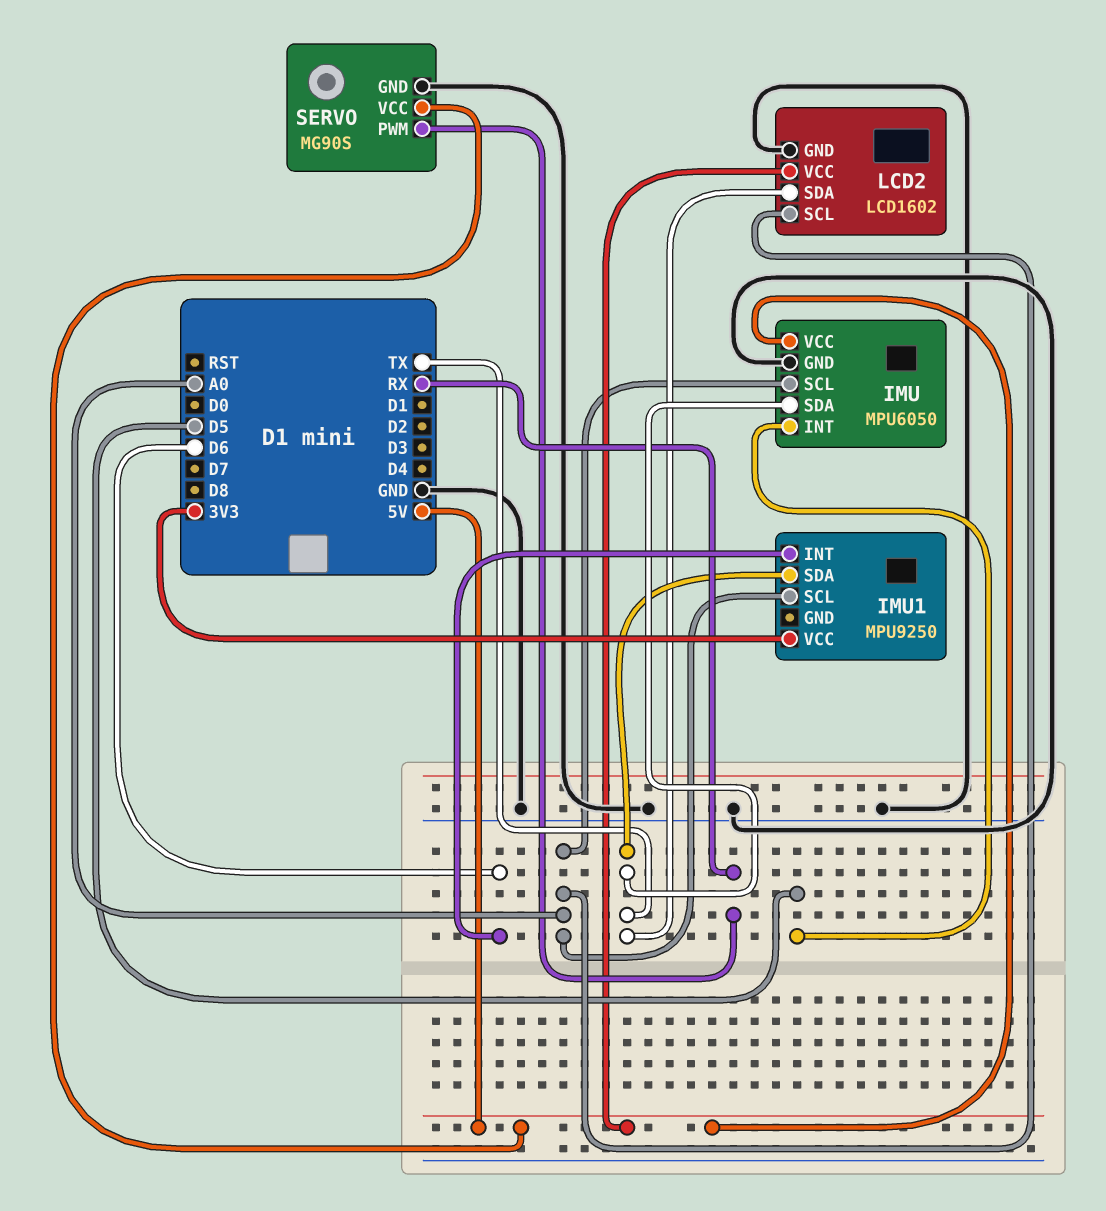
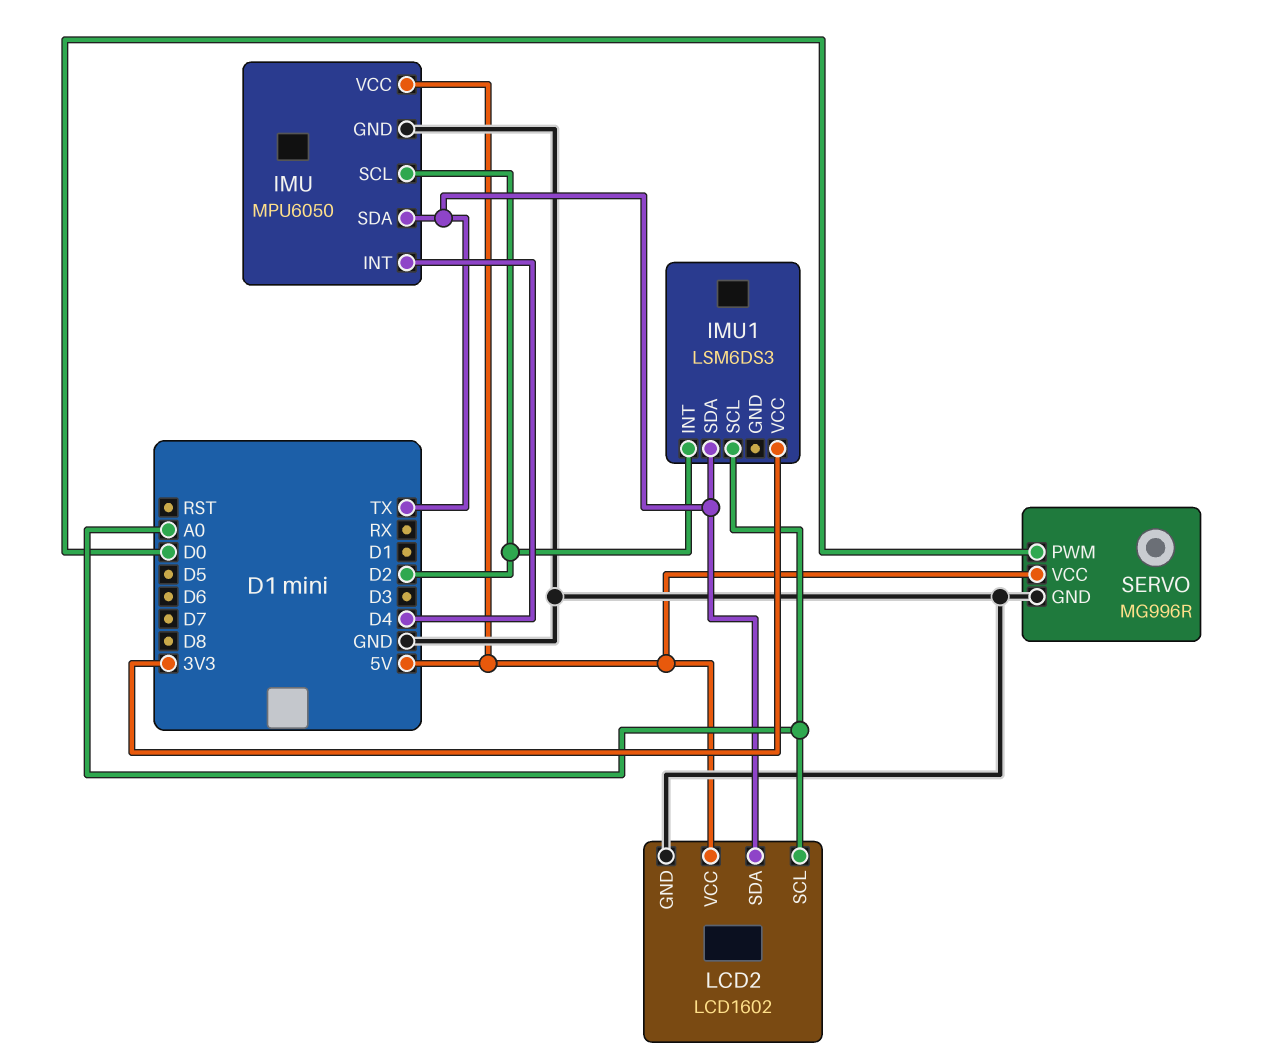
IMU pin INT: D5 -> D4
IMU pin SCL: A0 -> D2
IMU1: MPU9250 -> LSM6DS3
IMU1 pin INT: D6 -> D2
SERVO: MG90S -> MG996R
SERVO pin PWM: RX -> D0

